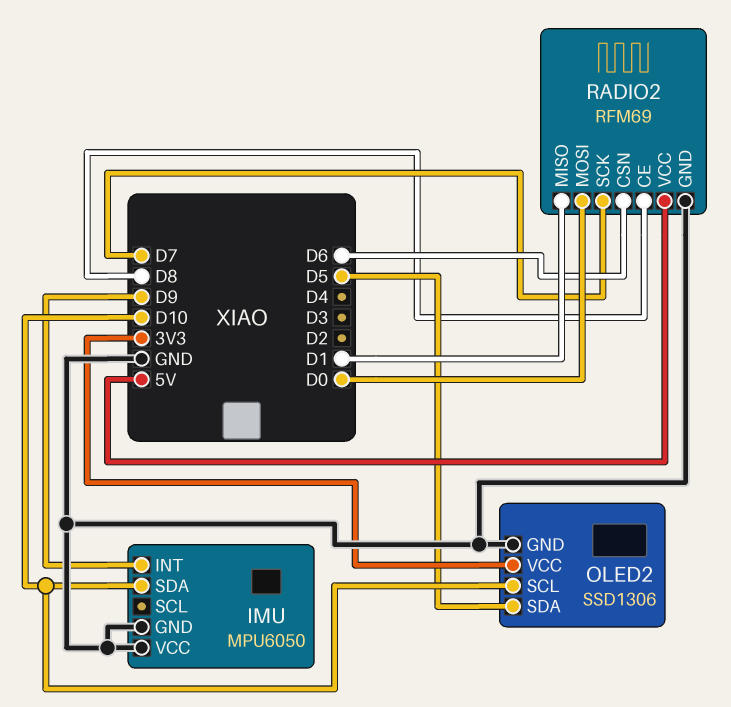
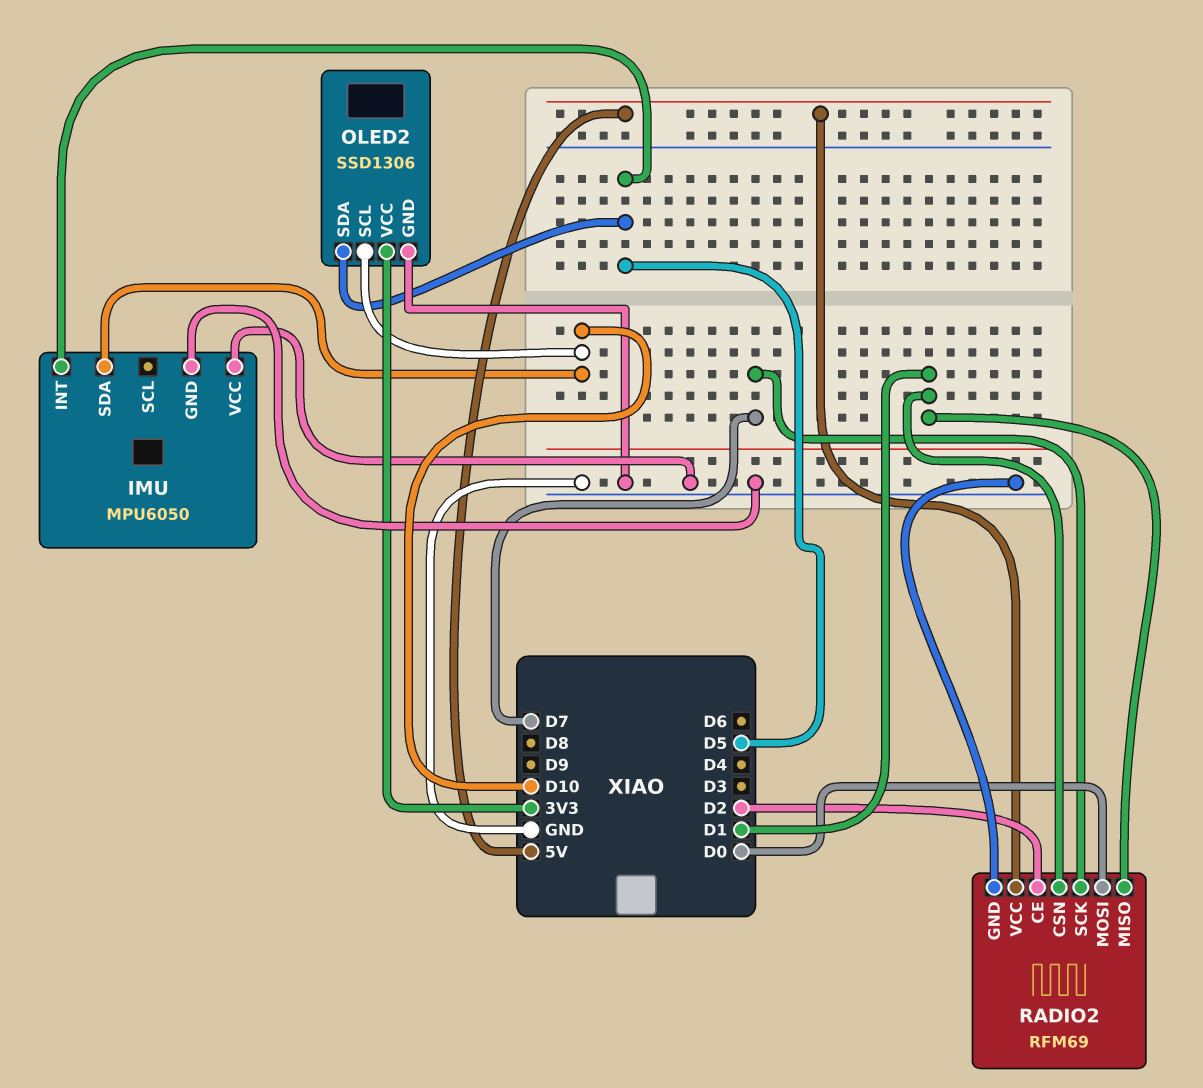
IMU pin INT: D9 -> D5
RADIO2 pin CE: D8 -> D2
RADIO2 pin CSN: D6 -> D1

